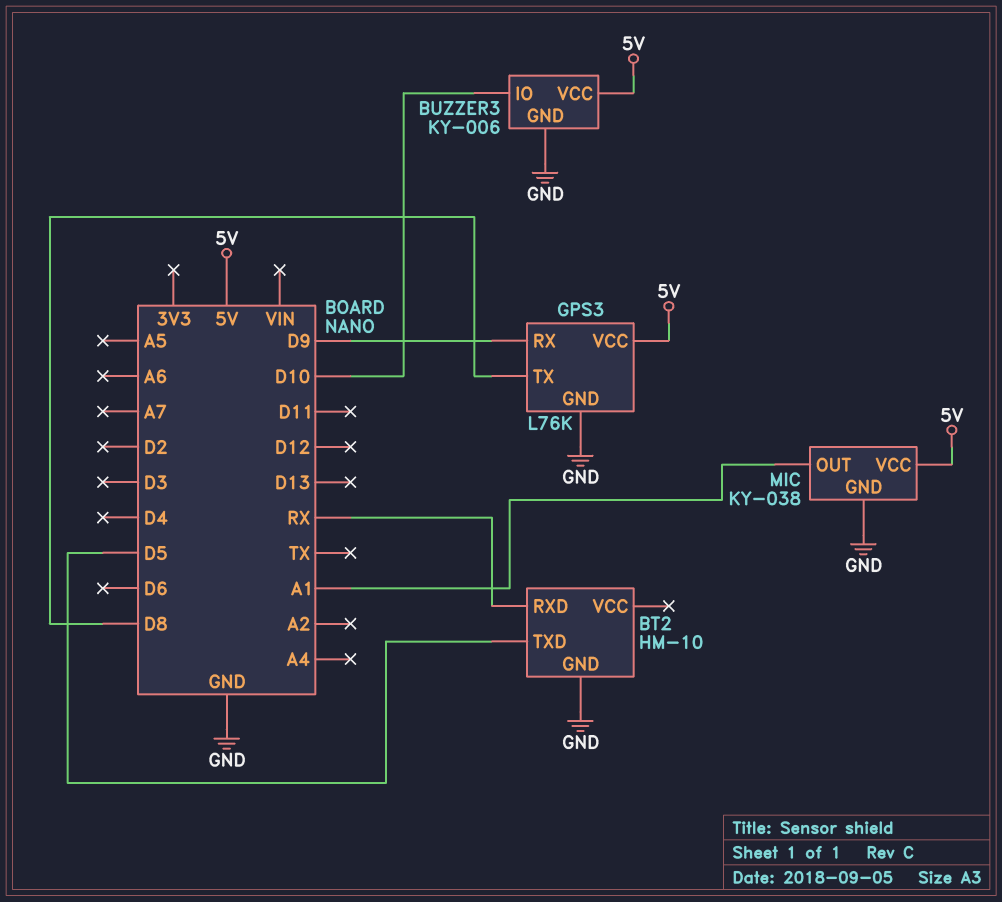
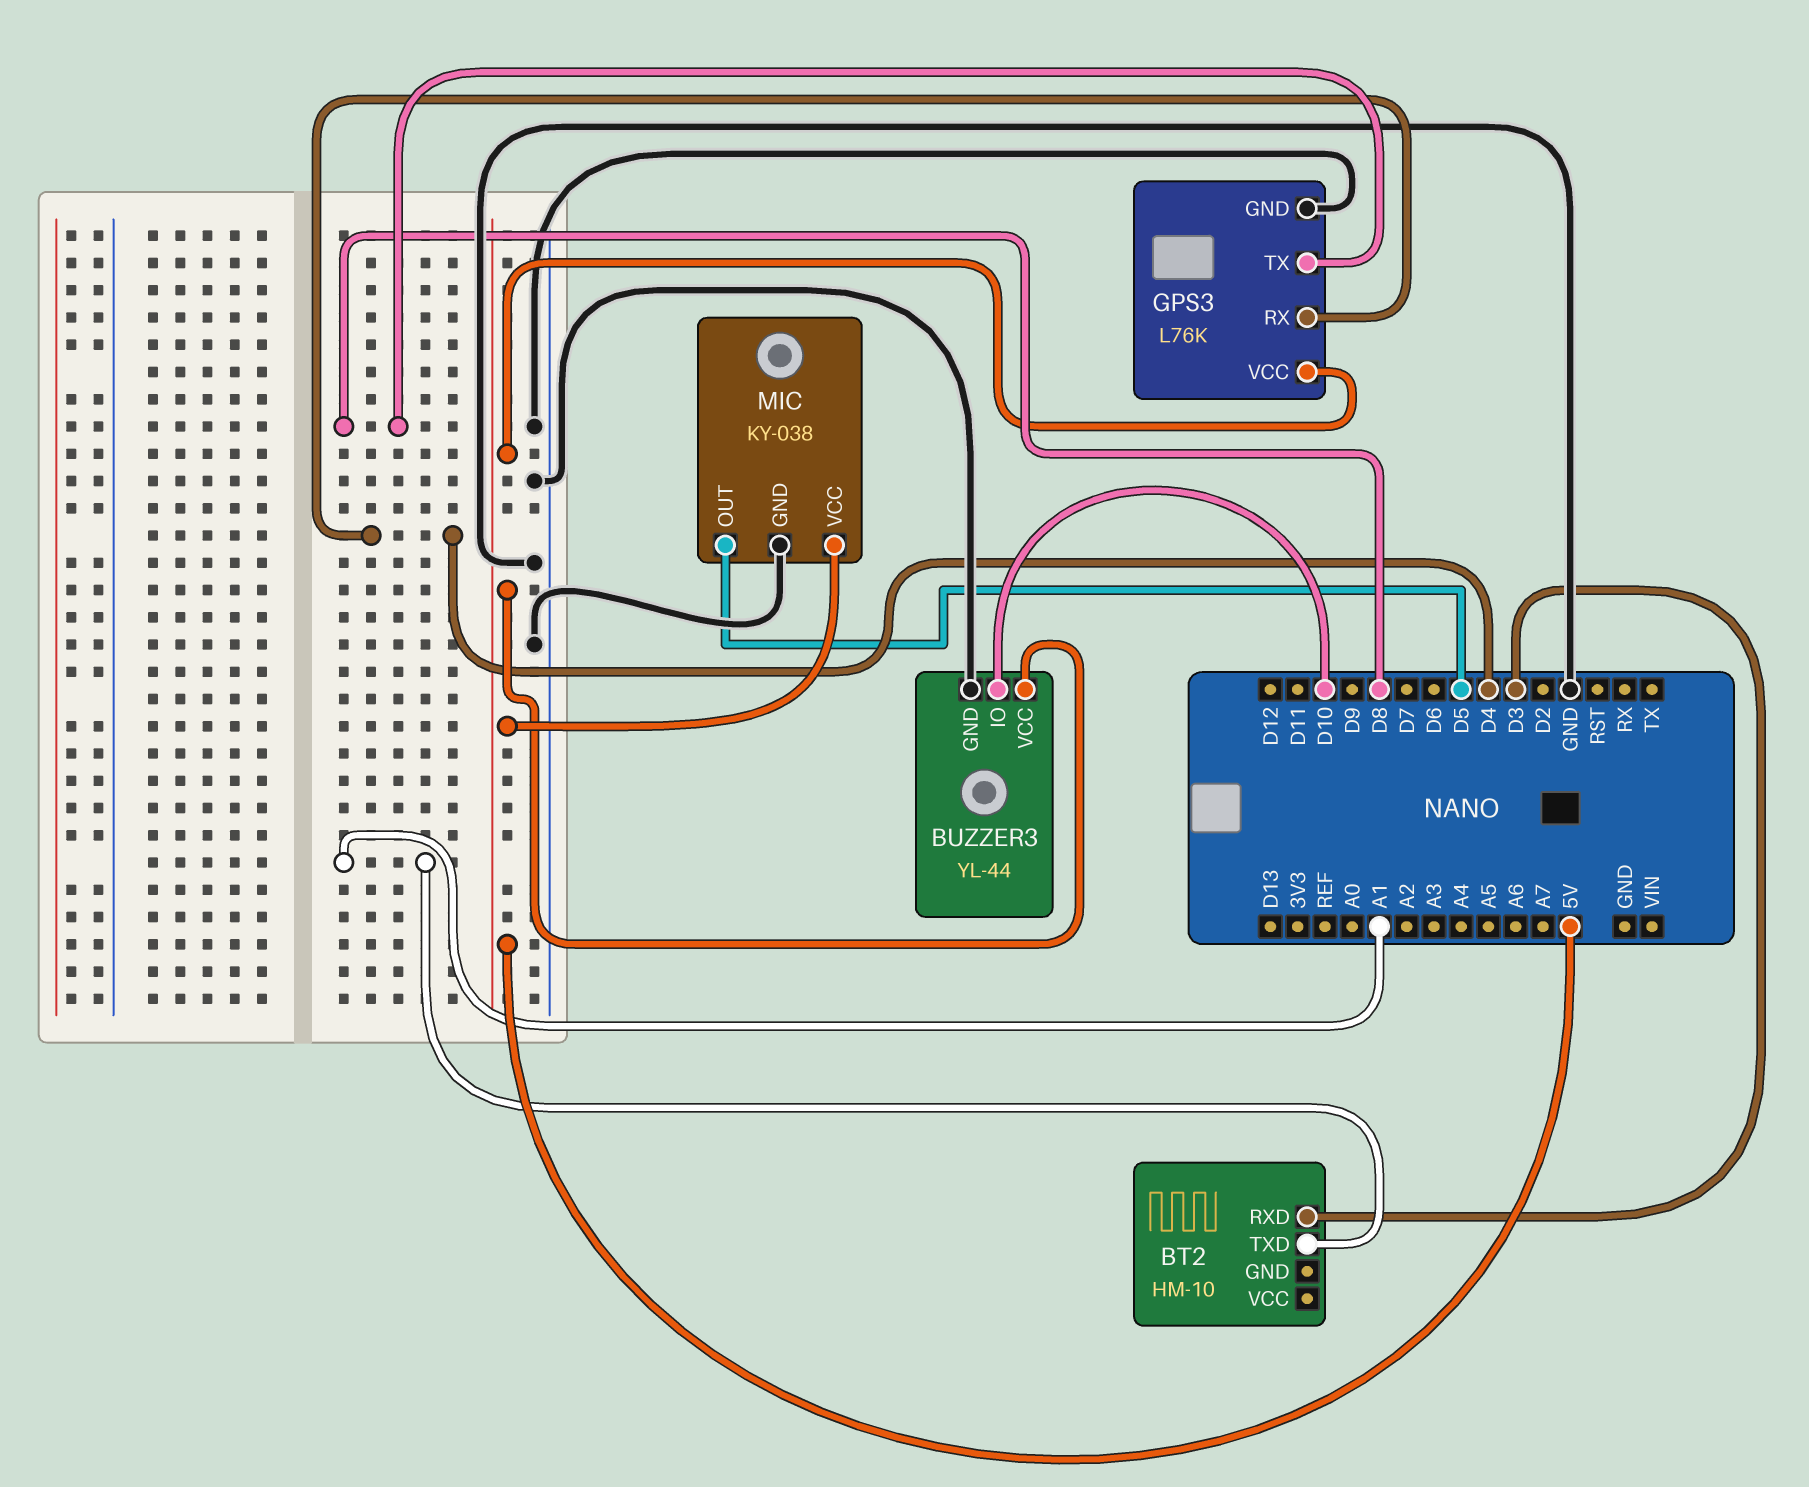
BT2 pin GND: GND -> none
BT2 pin RXD: RX -> D3
BT2 pin TXD: D5 -> A1
BUZZER3: KY-006 -> YL-44
GPS3 pin RX: D9 -> D4
MIC pin OUT: A1 -> D5

